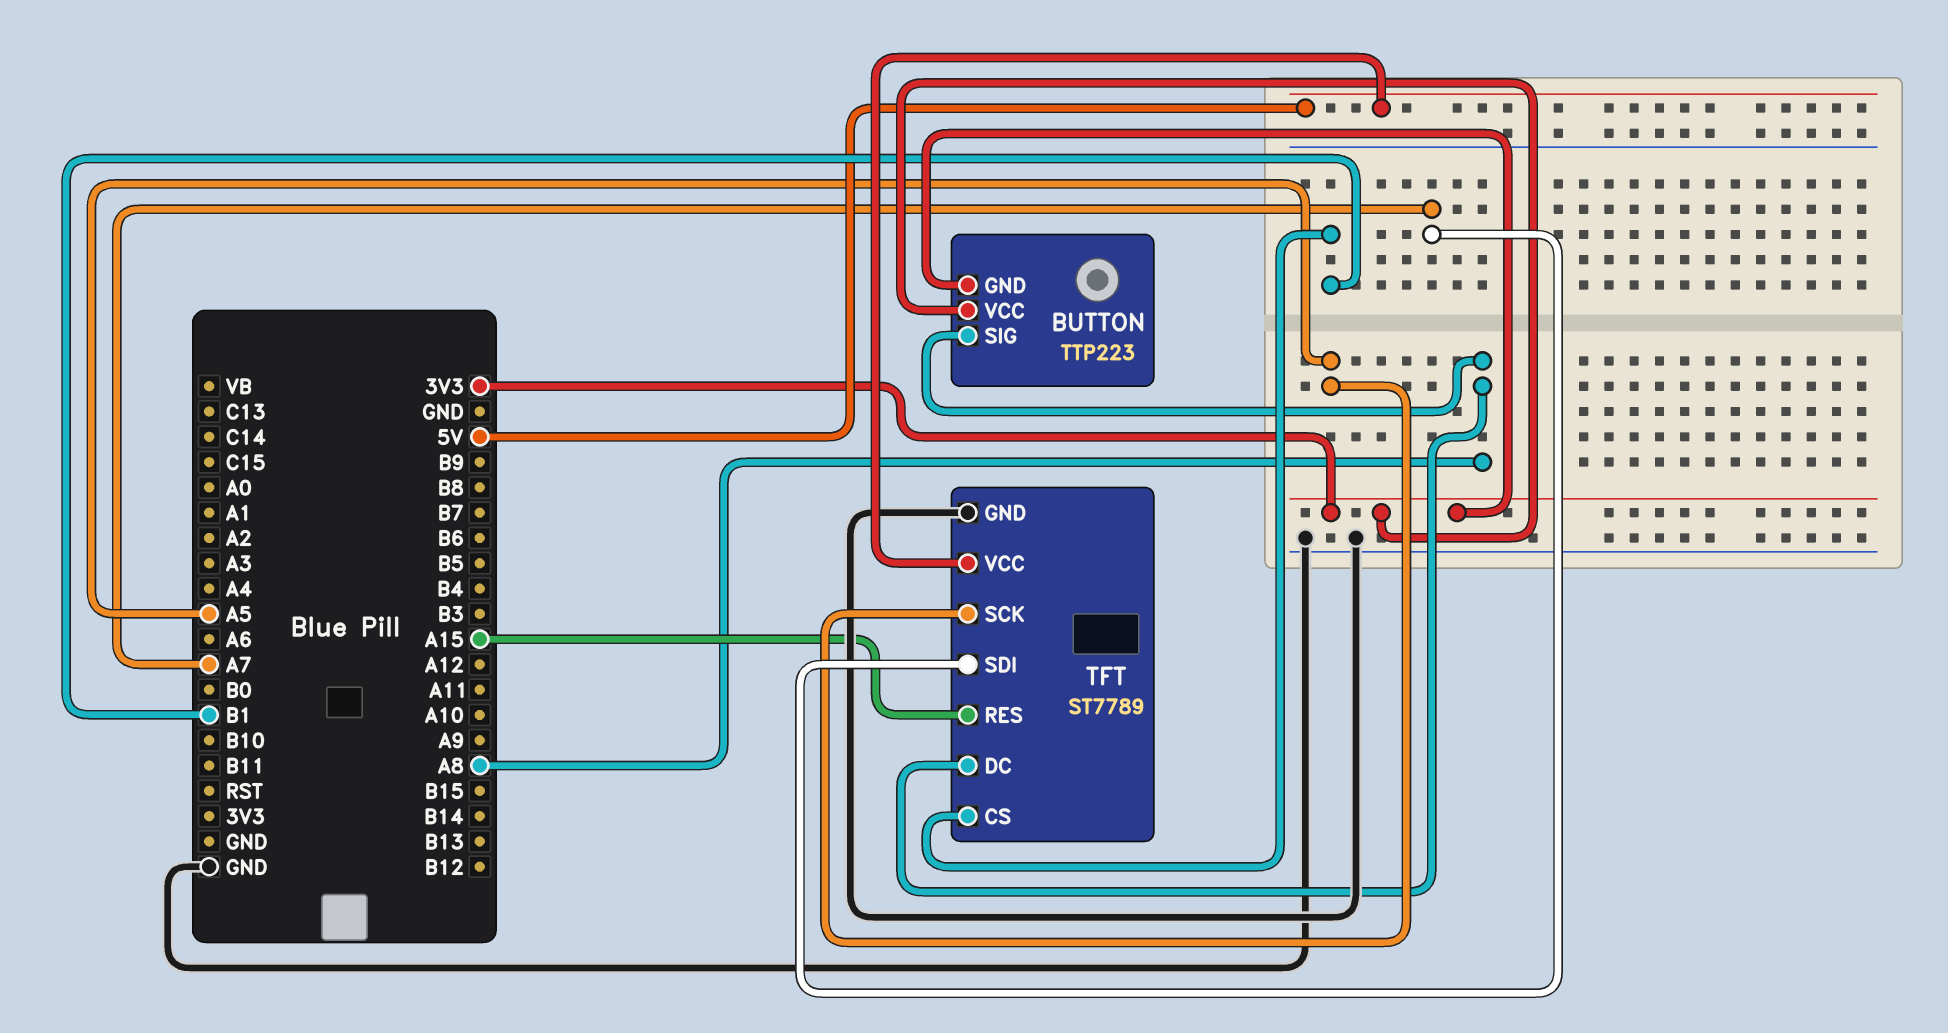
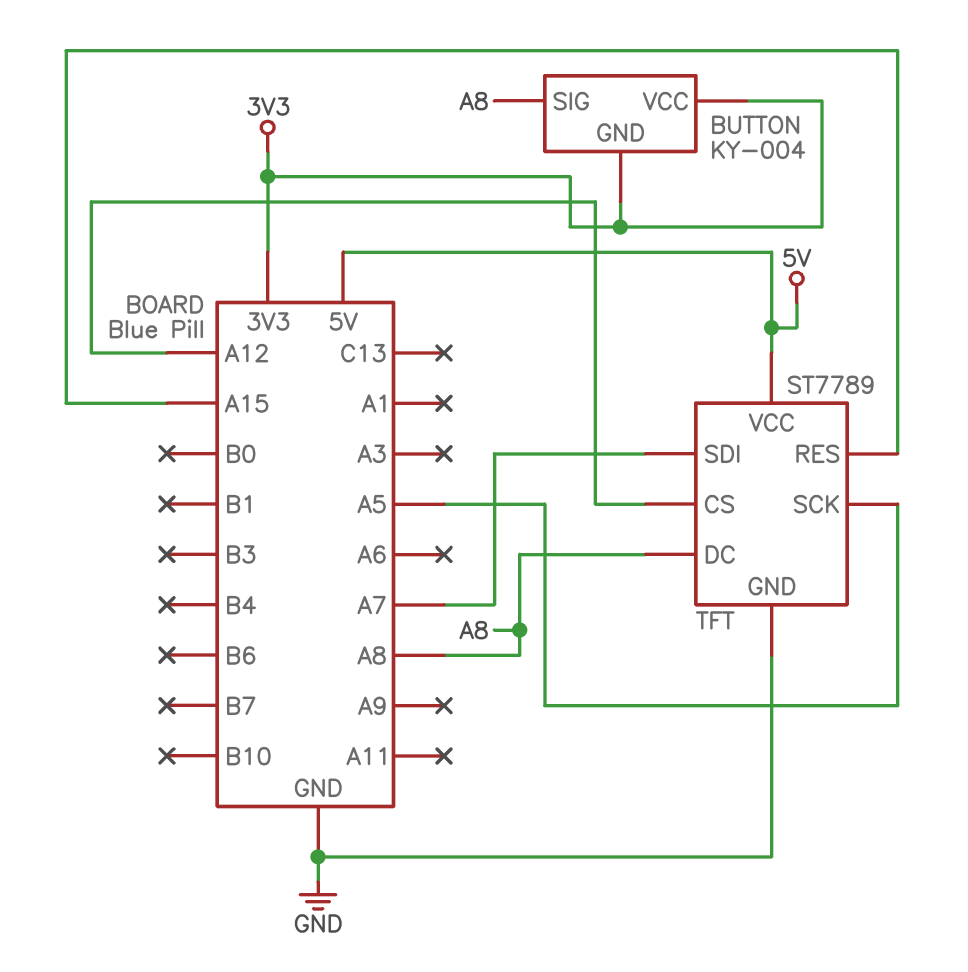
BUTTON: TTP223 -> KY-004
TFT pin CS: B1 -> A12

